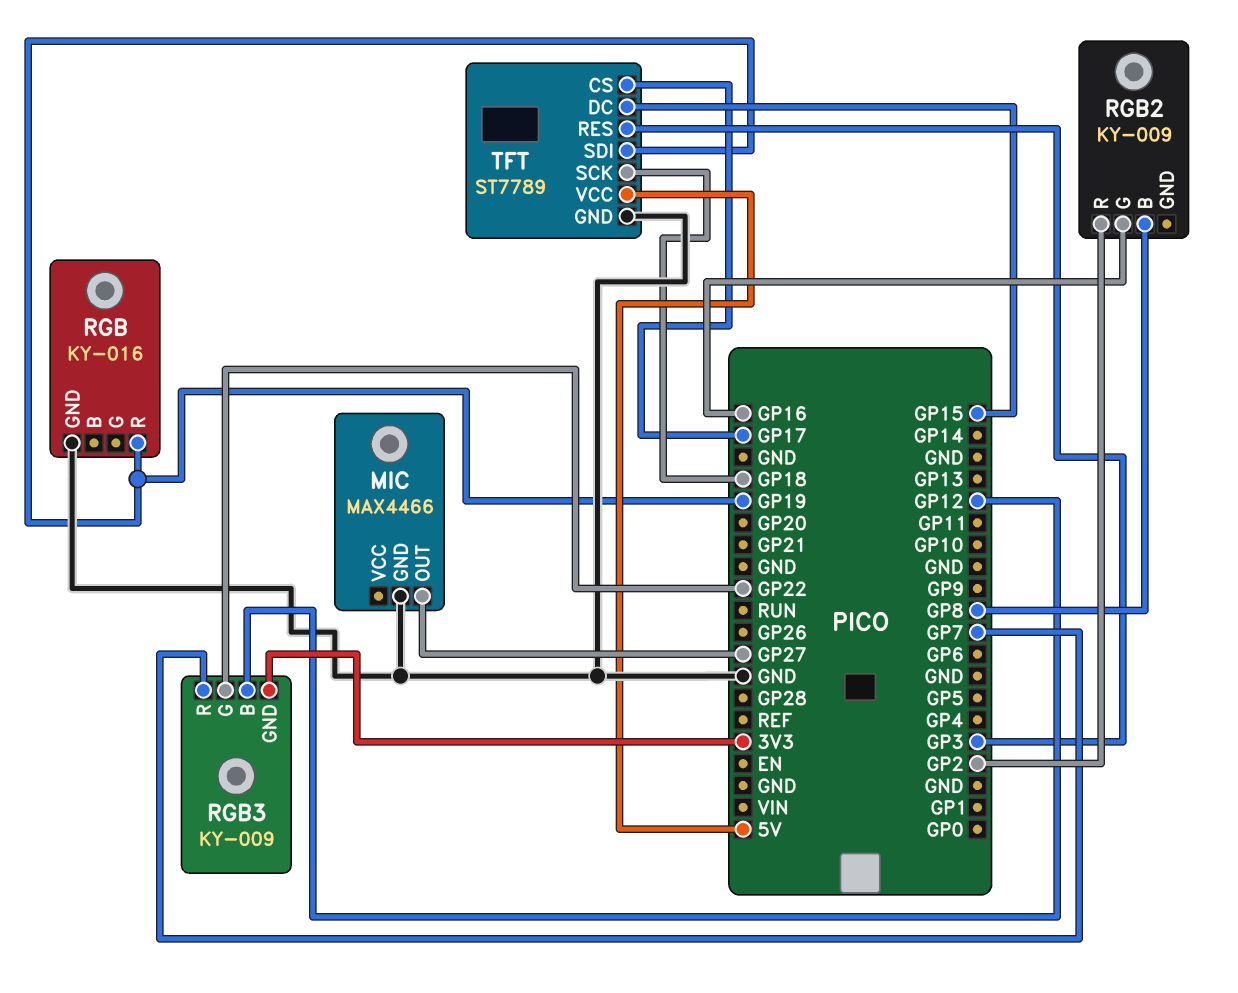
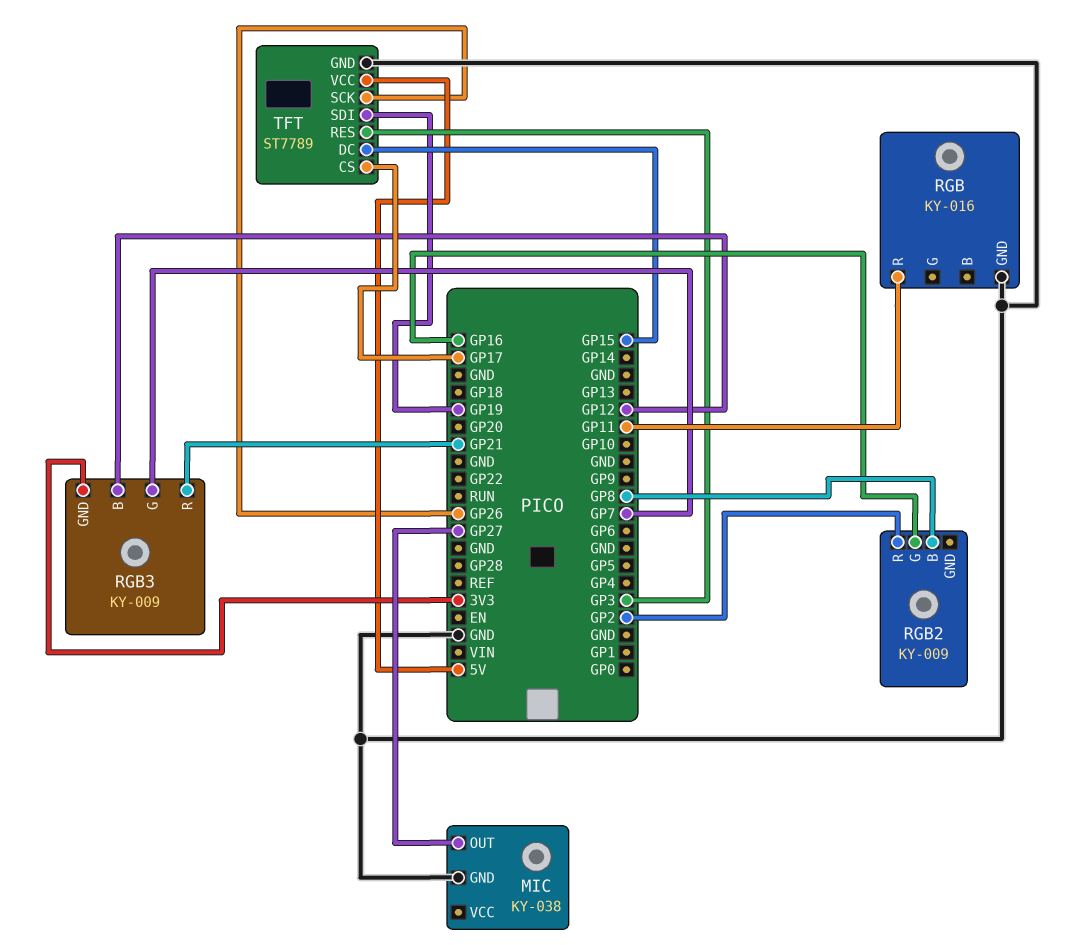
MIC: MAX4466 -> KY-038
RGB pin R: GP19 -> GP11
RGB3 pin G: GP22 -> GP7
RGB3 pin R: GP7 -> GP21
TFT pin SCK: GP18 -> GP26

